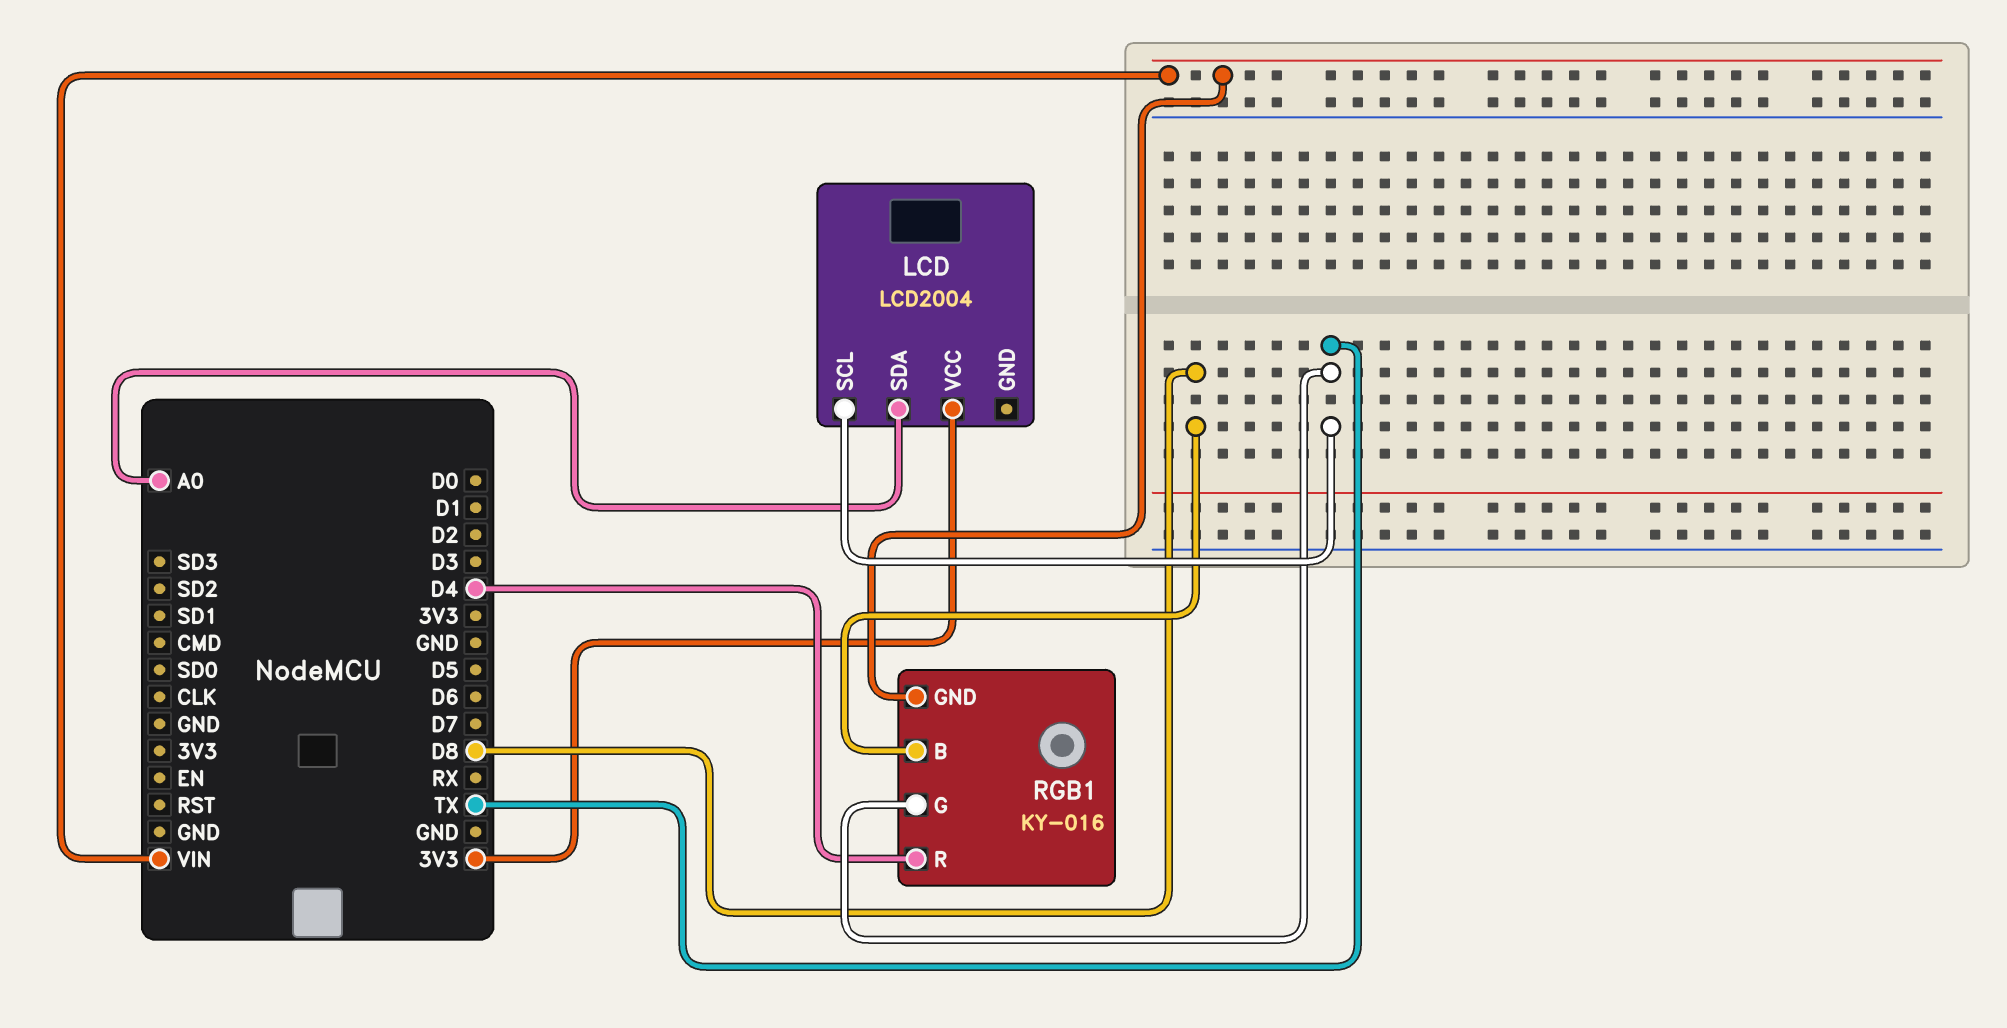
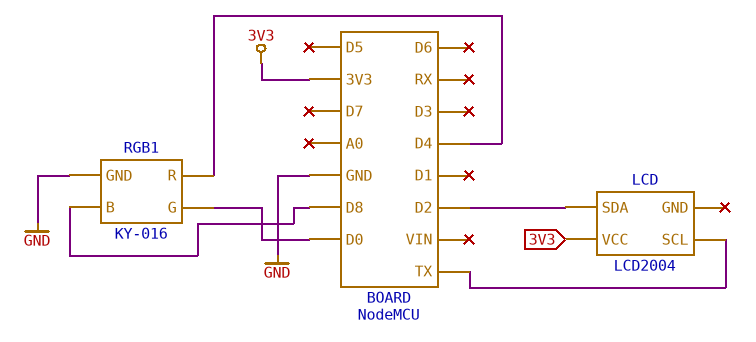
LCD pin SDA: A0 -> D2
RGB1 pin G: TX -> D0
RGB1 pin GND: VIN -> GND

